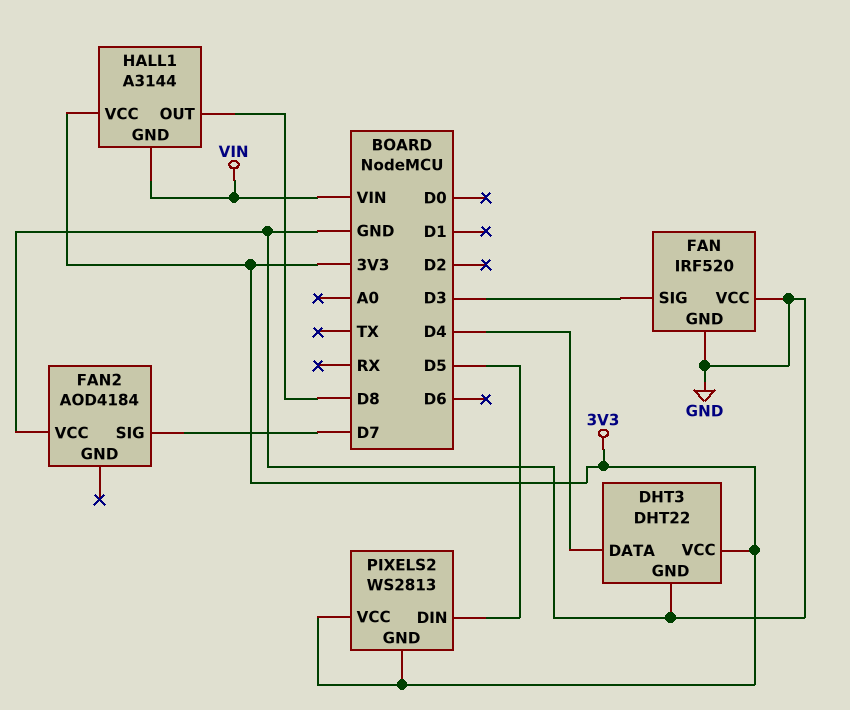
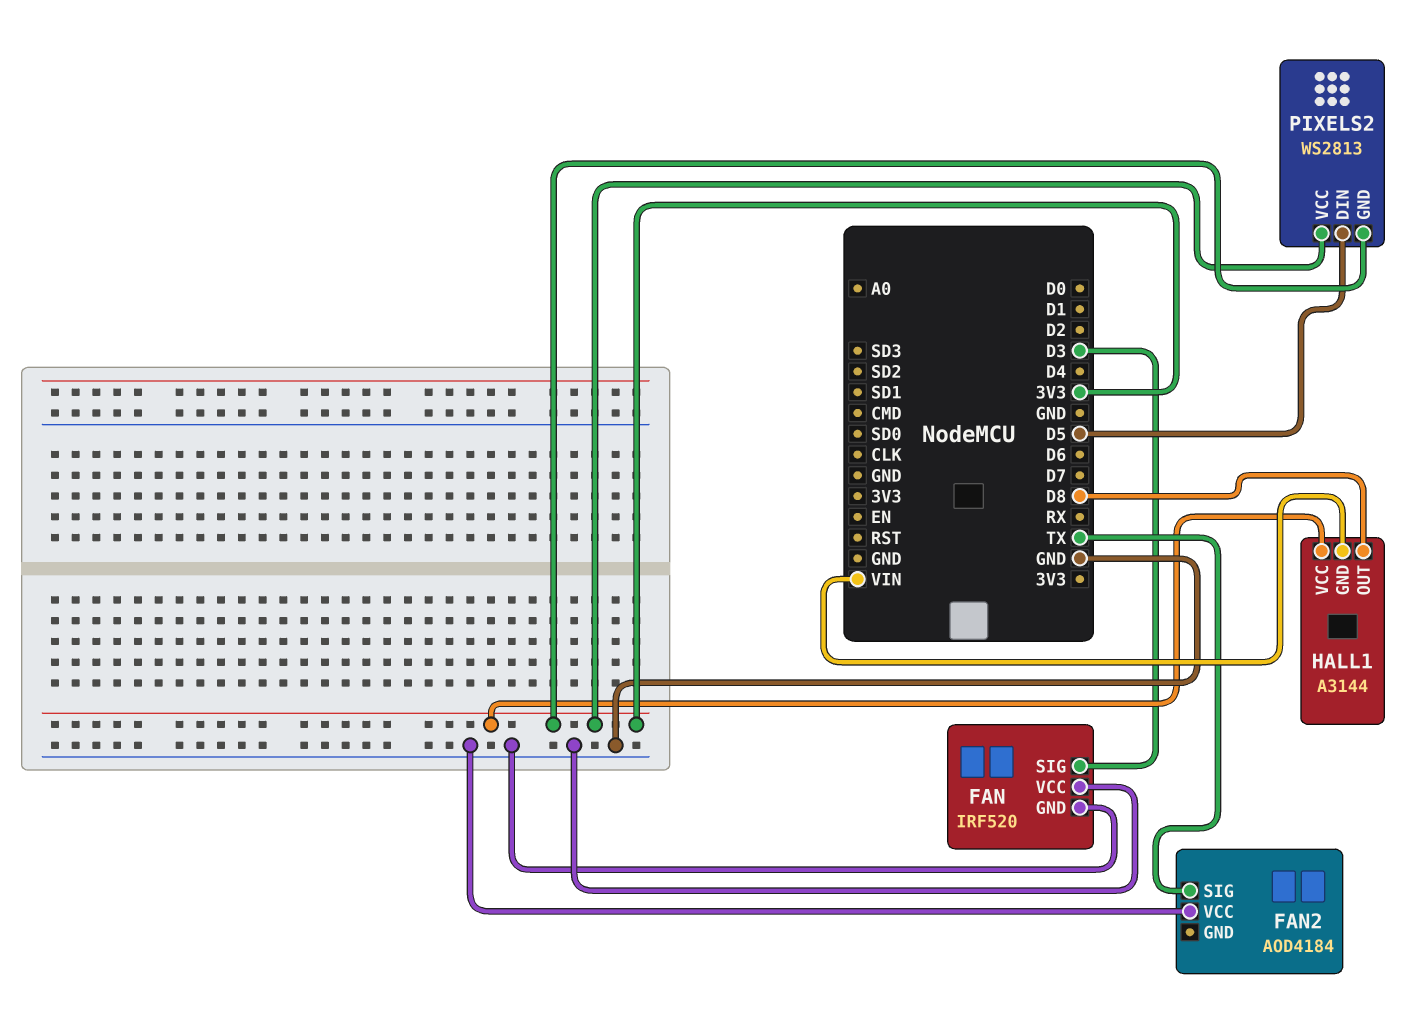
DHT3: DHT22 -> none
DHT3 pin DATA: D4 -> none
DHT3 pin GND: GND -> none
DHT3 pin VCC: 3V3 -> none
FAN2 pin SIG: D7 -> TX

